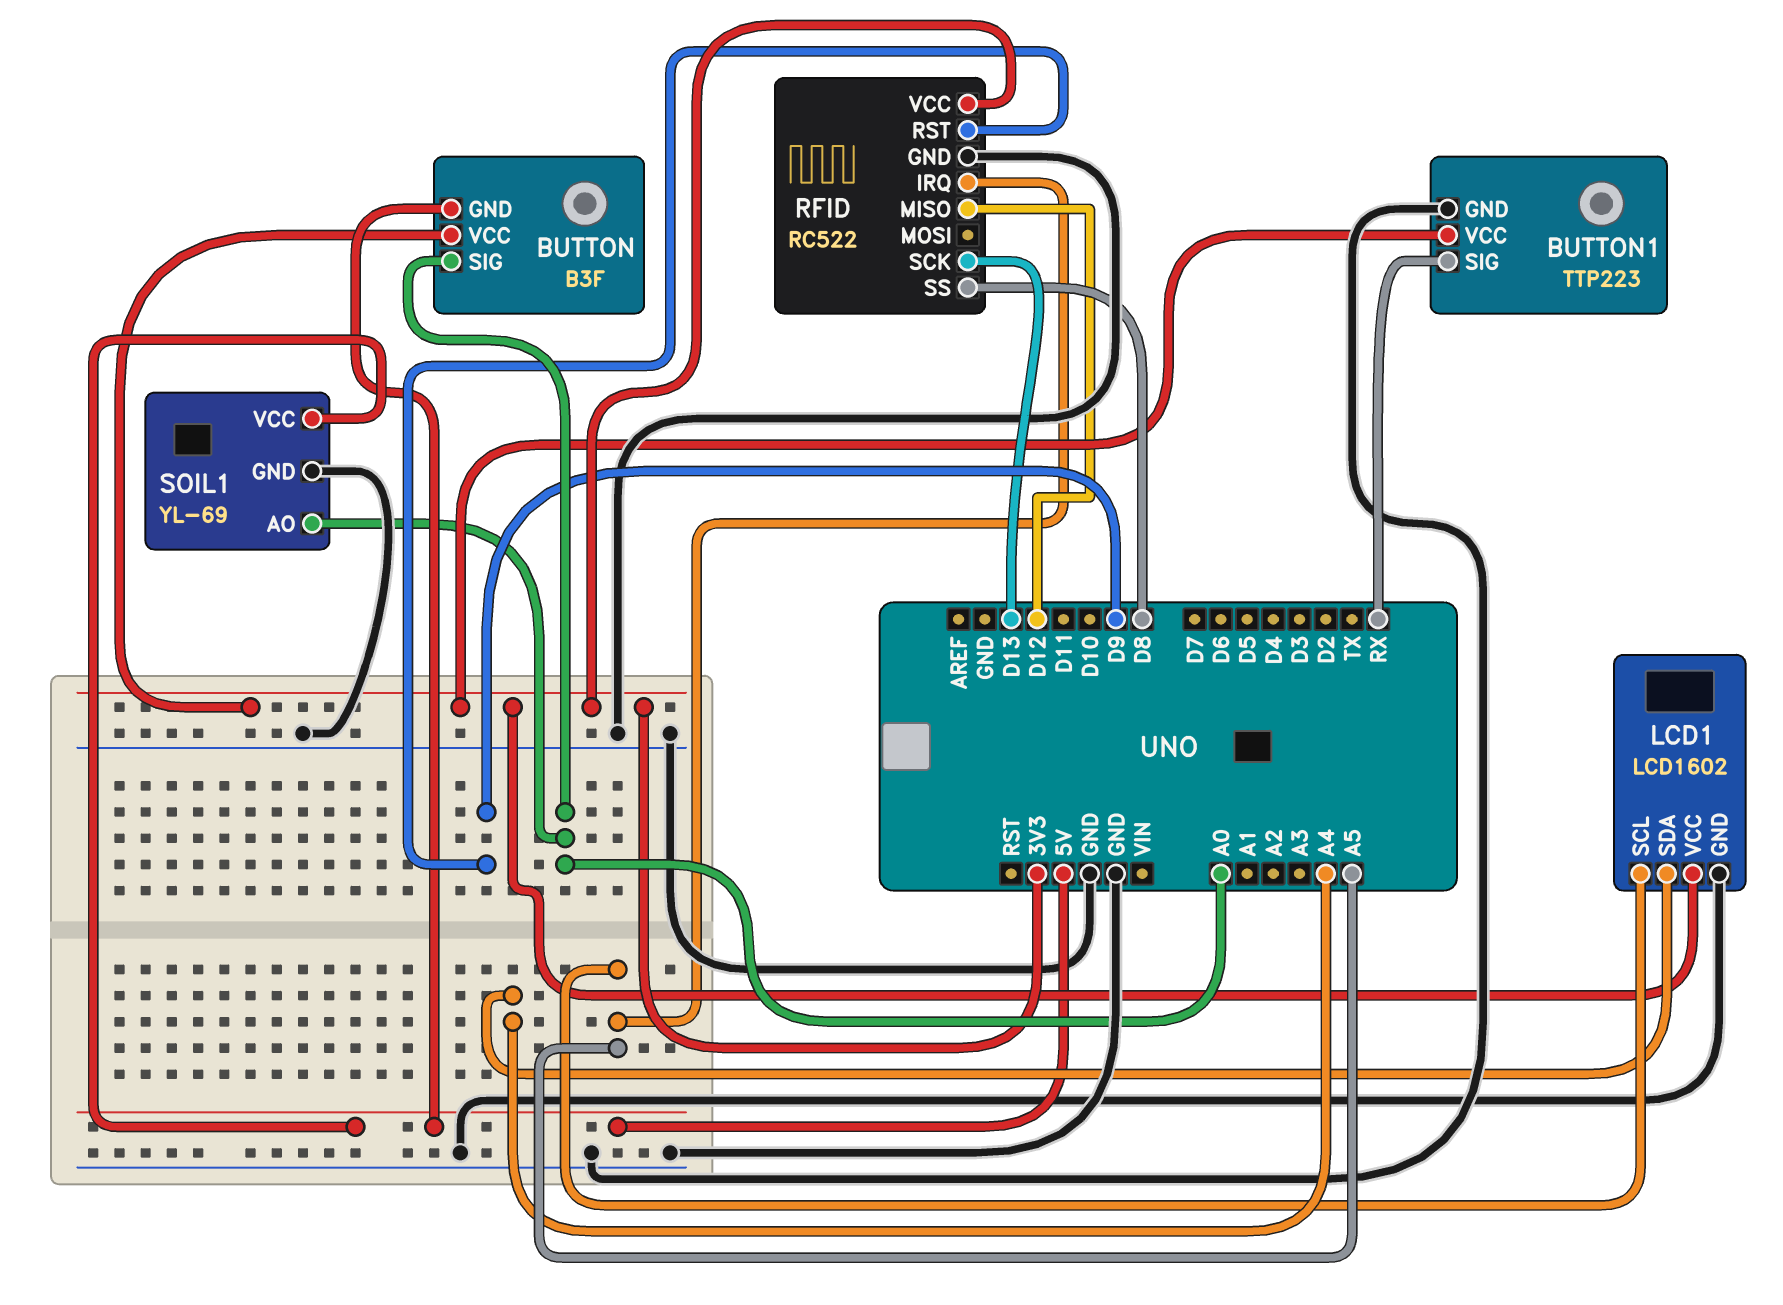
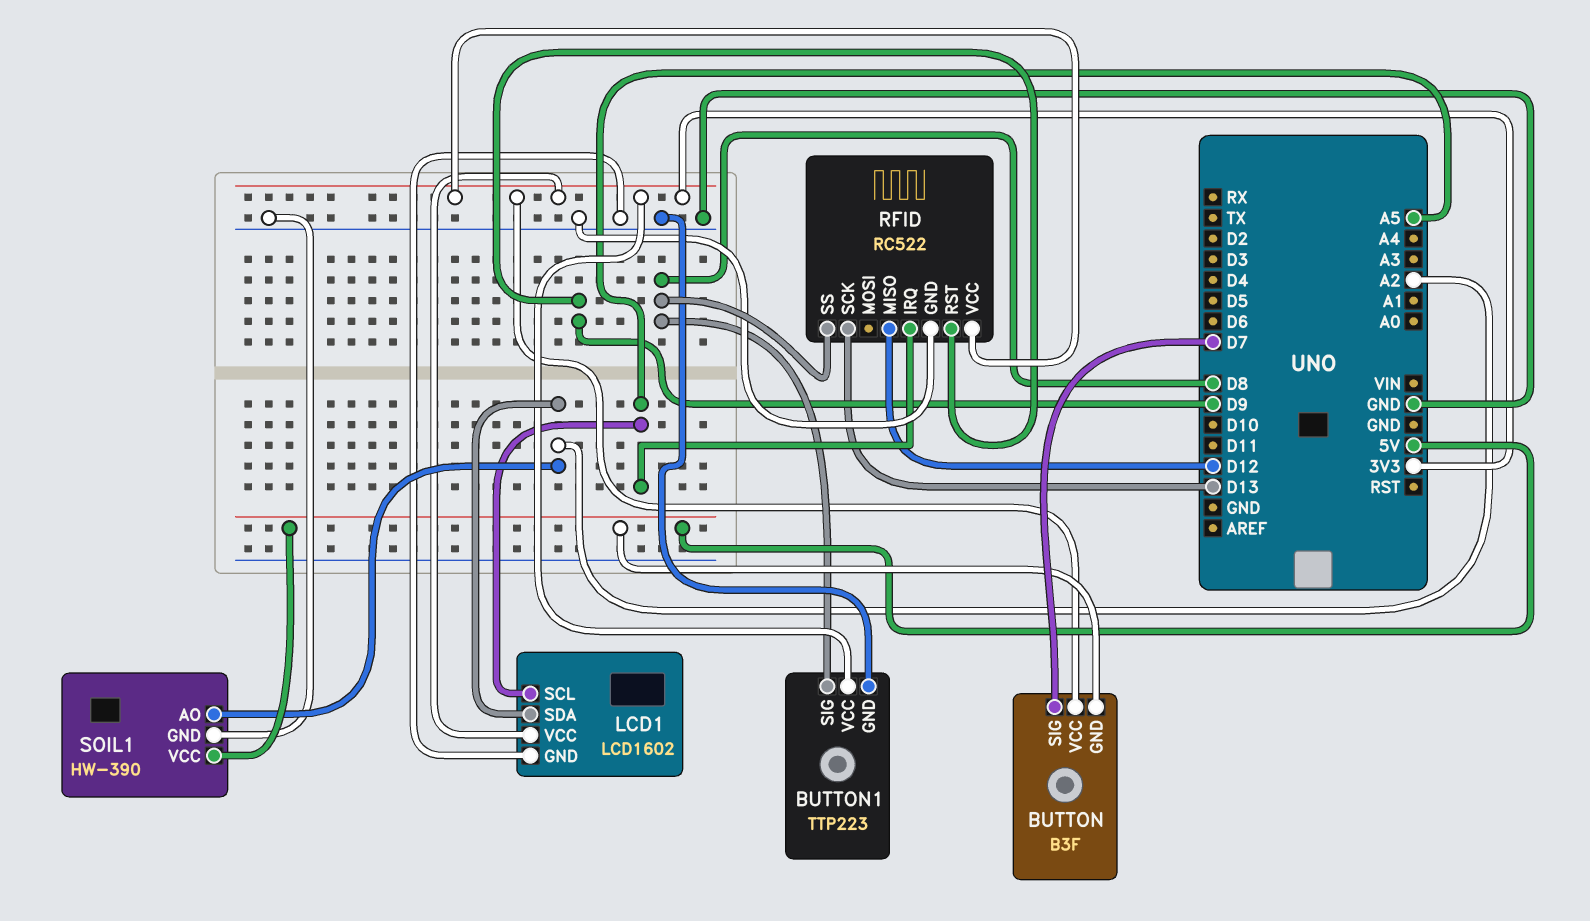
BUTTON pin SIG: A0 -> D7
BUTTON1 pin SIG: RX -> D8
LCD1 pin SDA: A4 -> A2
SOIL1: YL-69 -> HW-390
SOIL1 pin AO: A0 -> A2

